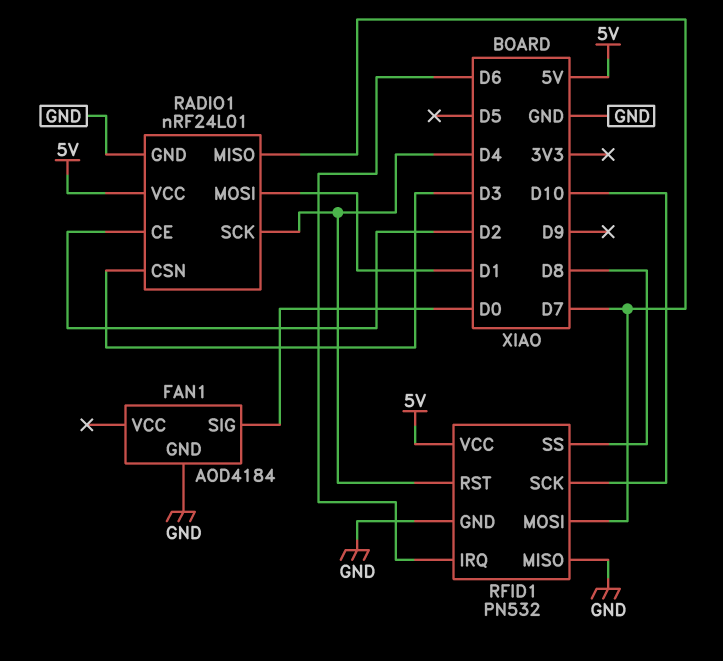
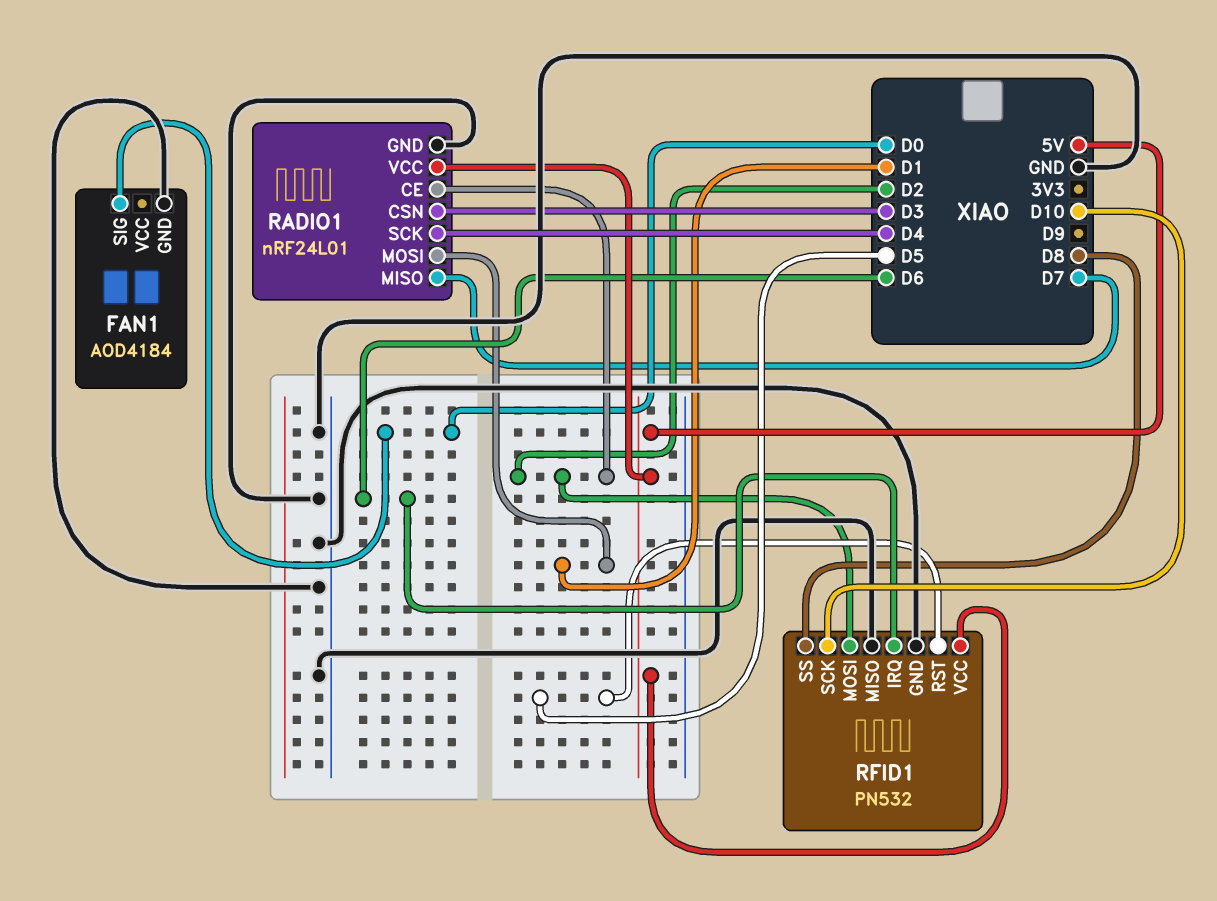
RFID1 pin MOSI: D7 -> D2
RFID1 pin RST: D4 -> D5

